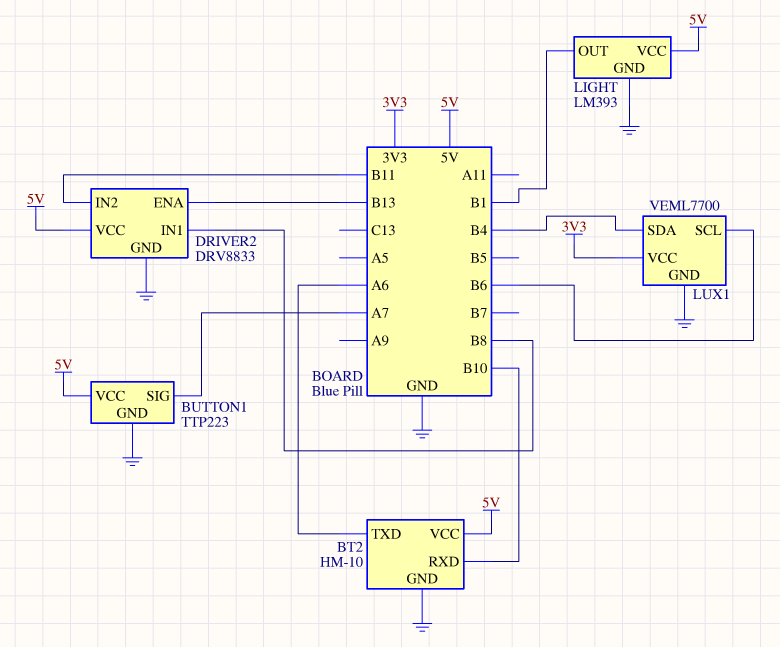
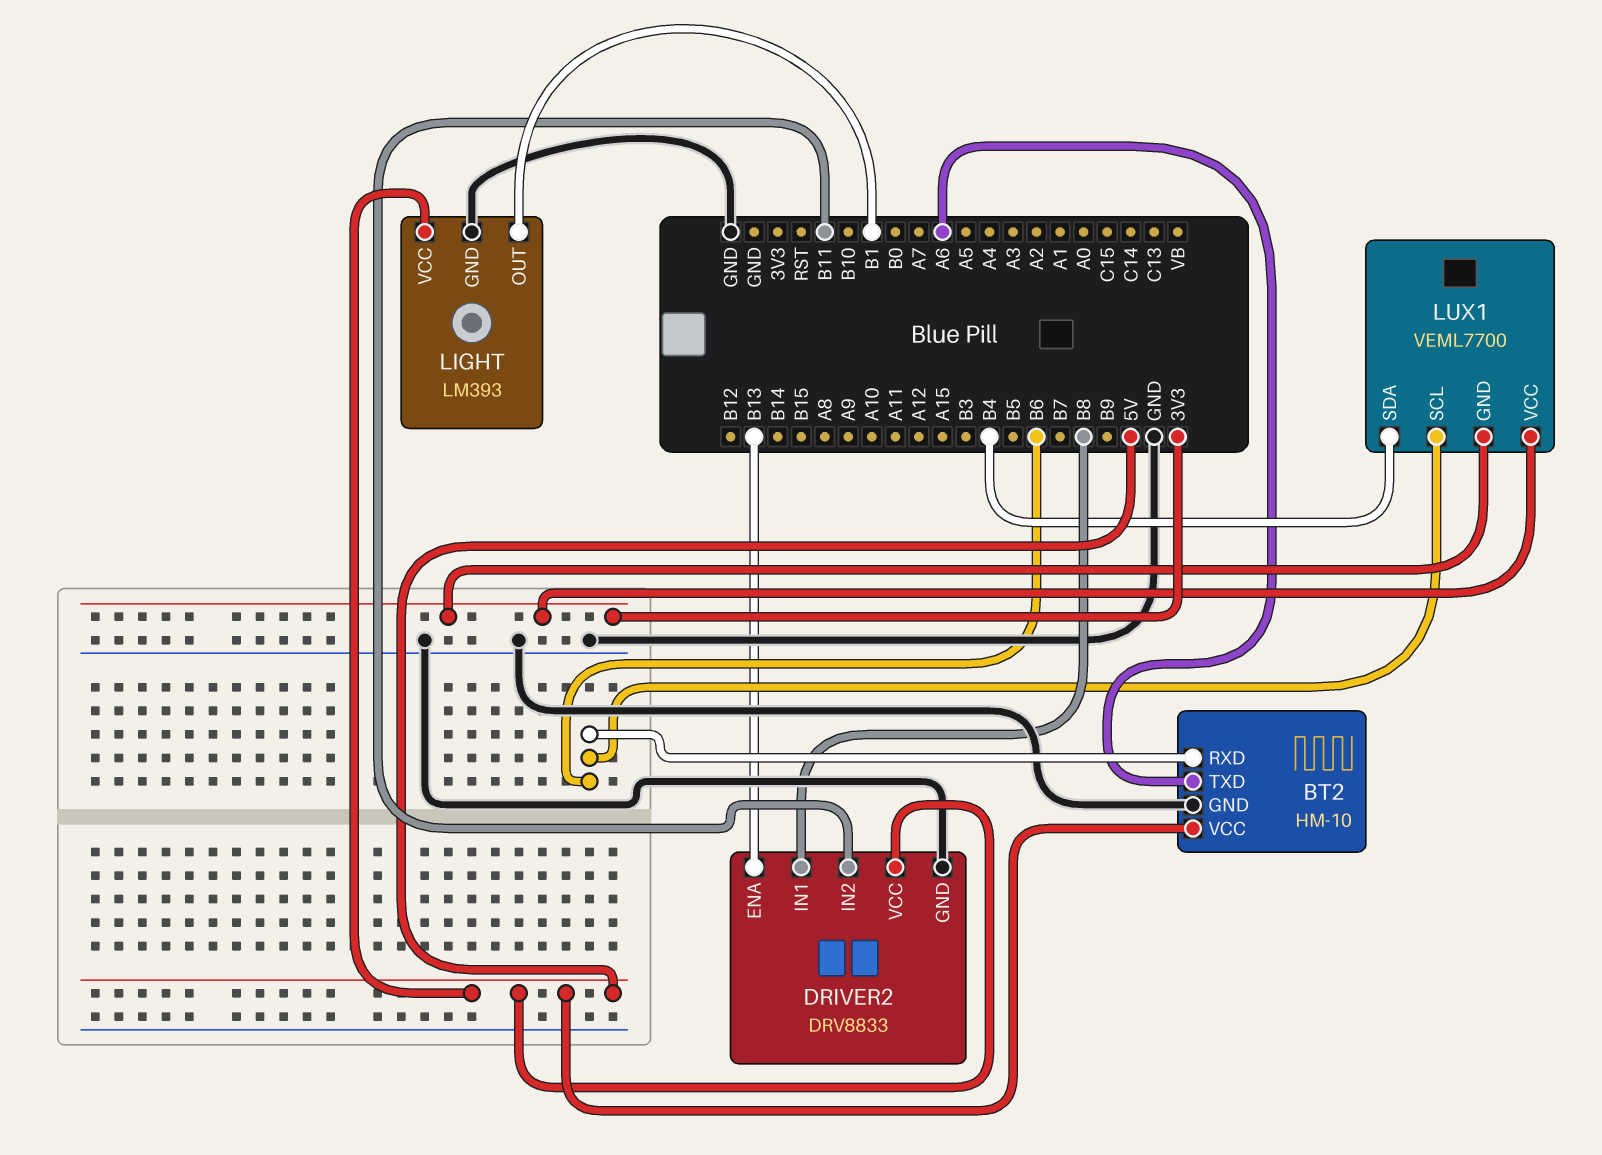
BT2 pin RXD: B10 -> B6
BUTTON1: TTP223 -> none
BUTTON1 pin GND: GND -> none
BUTTON1 pin SIG: A7 -> none
BUTTON1 pin VCC: 5V -> none
LUX1 pin GND: GND -> 3V3

